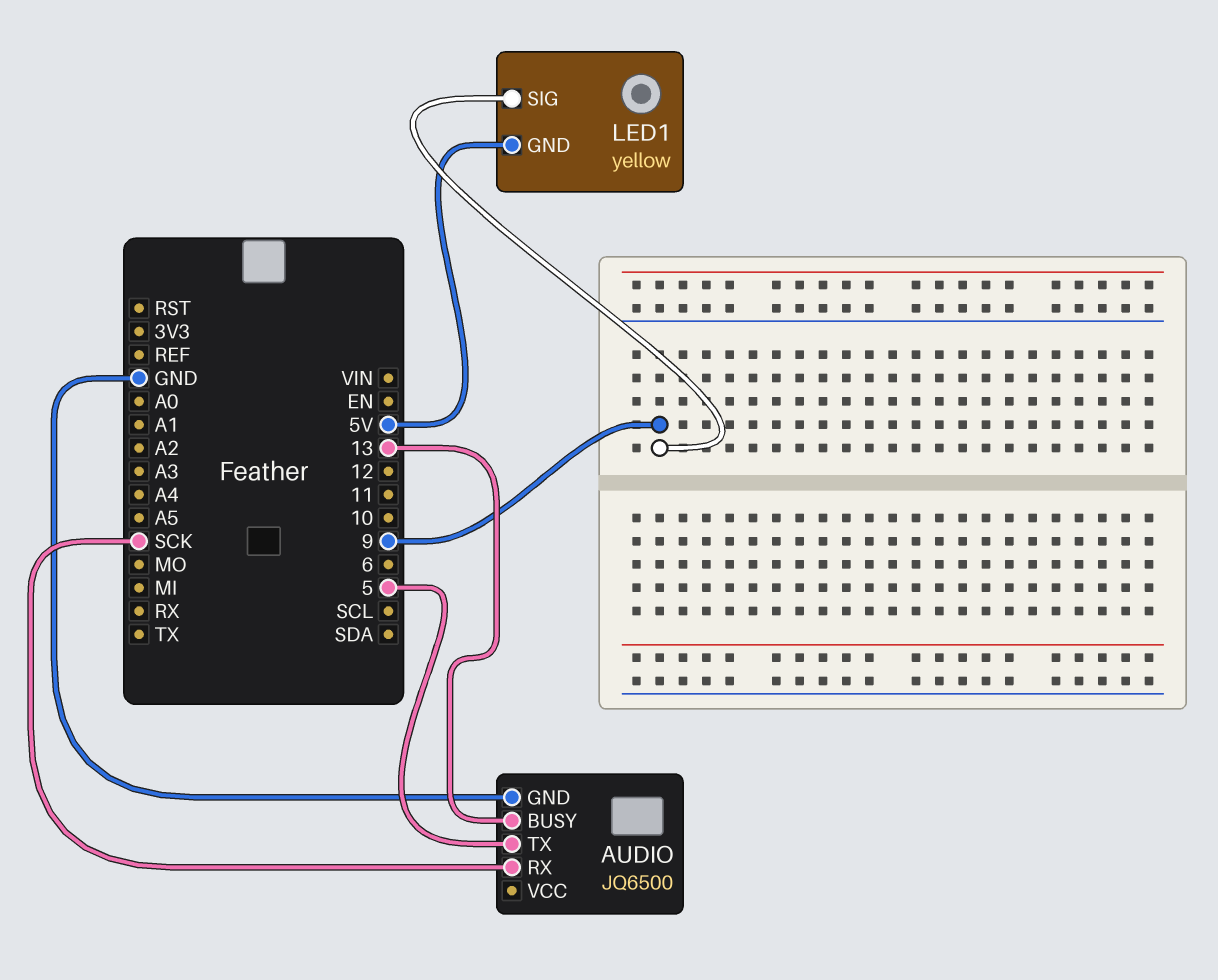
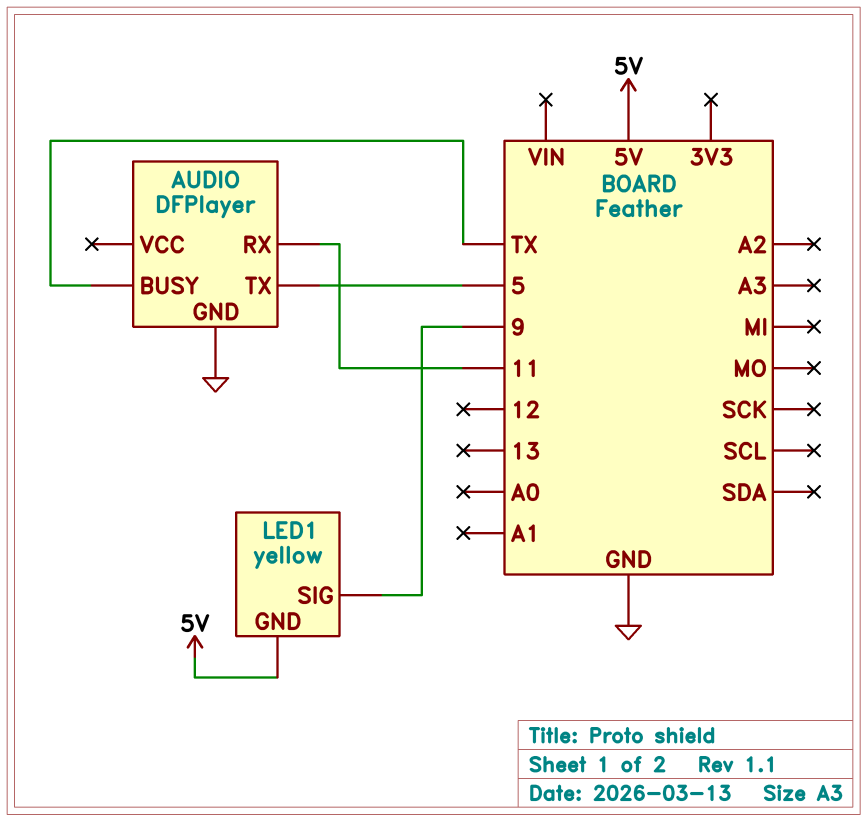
AUDIO: JQ6500 -> DFPlayer
AUDIO pin BUSY: 13 -> TX
AUDIO pin RX: SCK -> 11

